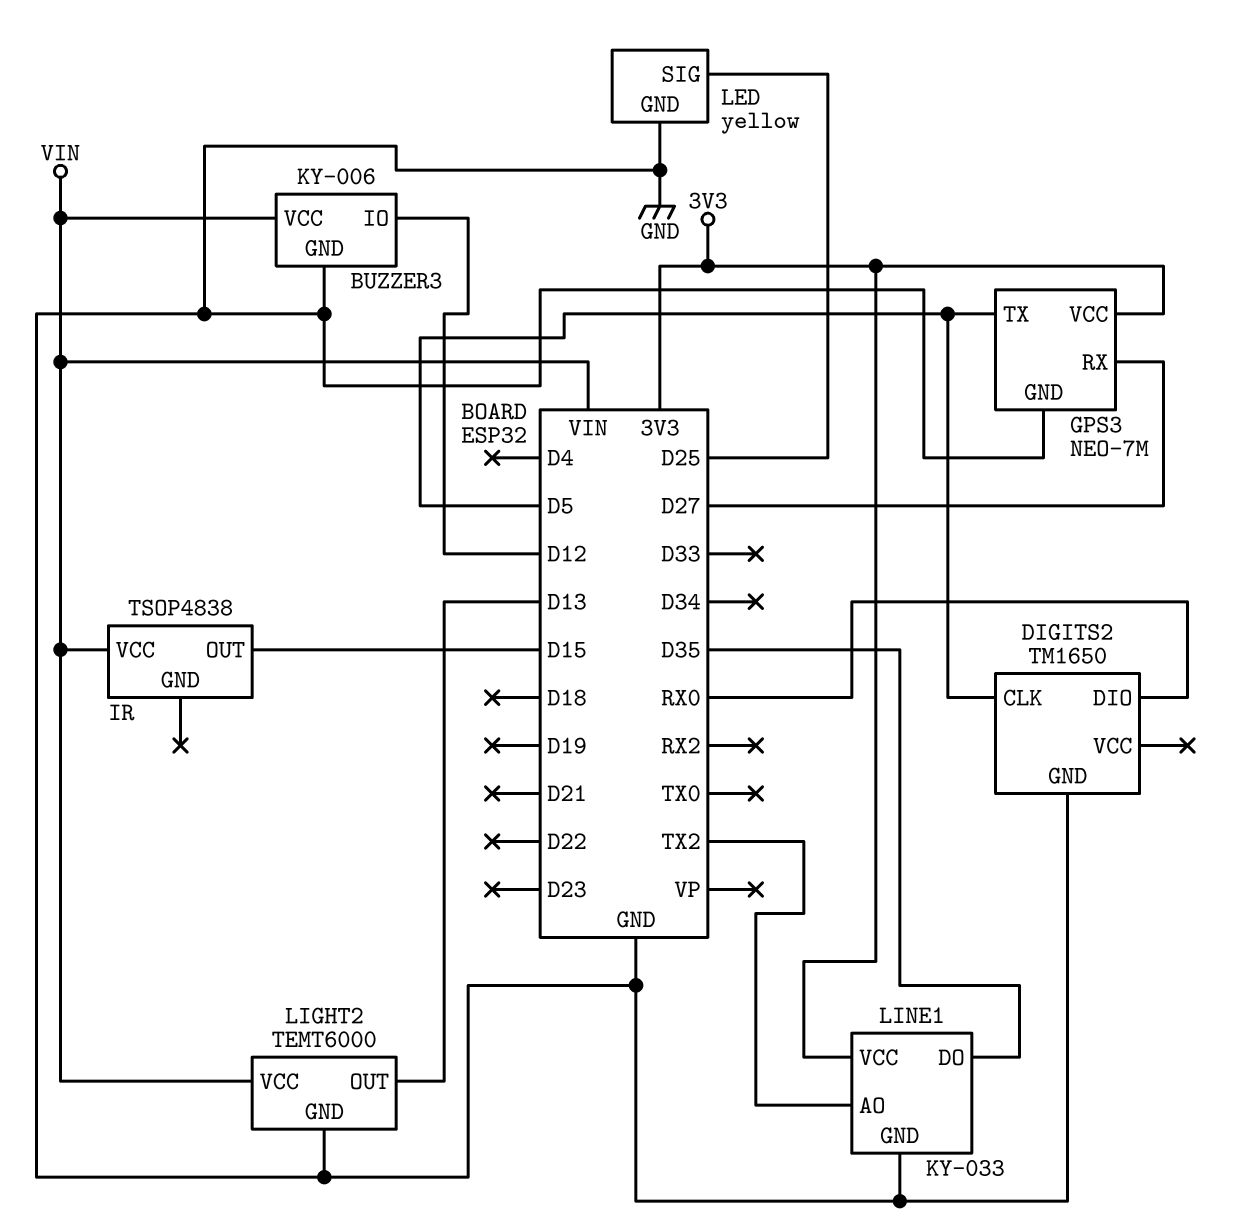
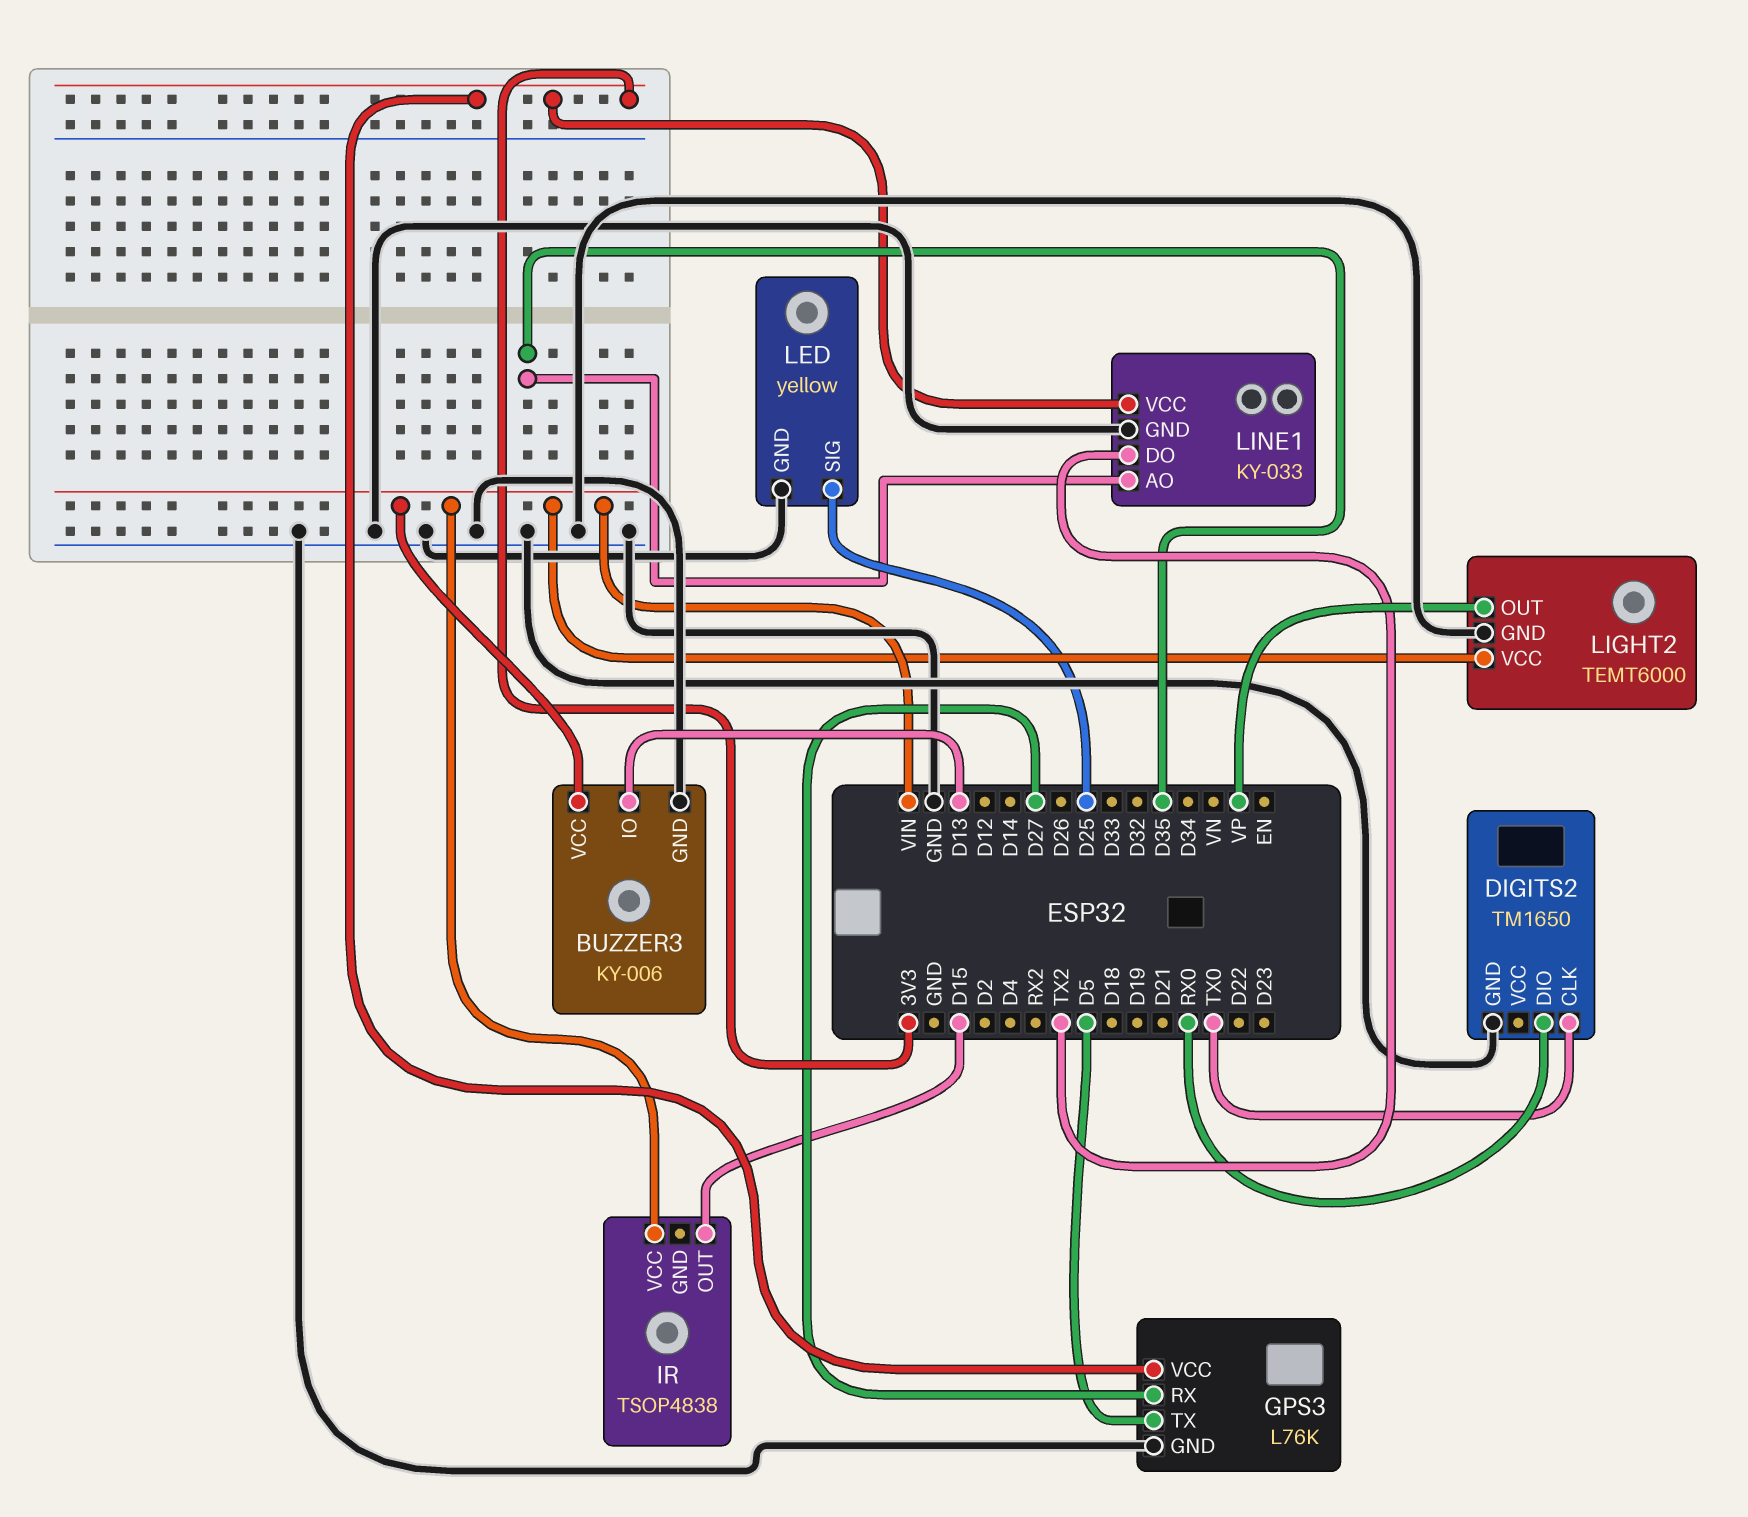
BUZZER3 pin IO: D12 -> D13
DIGITS2 pin CLK: D5 -> TX0
GPS3: NEO-7M -> L76K
LIGHT2 pin OUT: D13 -> VP
LINE1 pin AO: TX2 -> D35
LINE1 pin DO: D35 -> TX2

